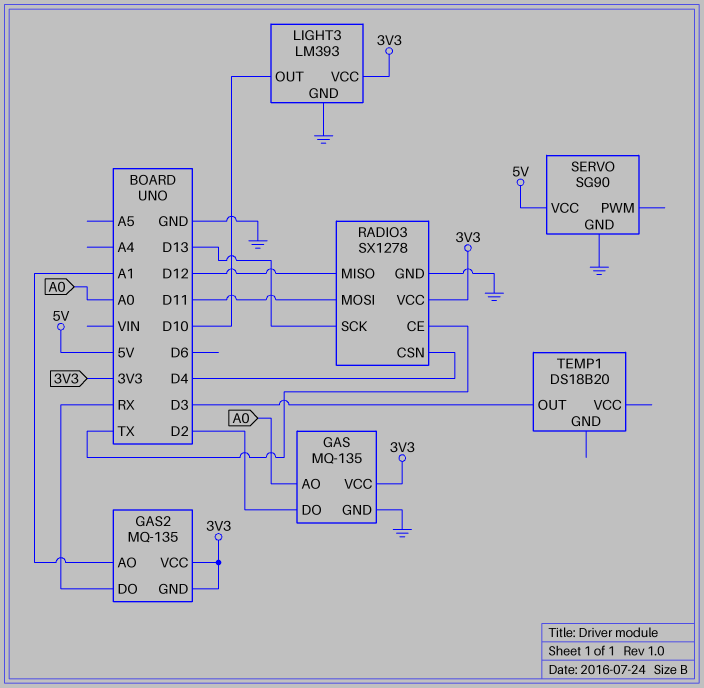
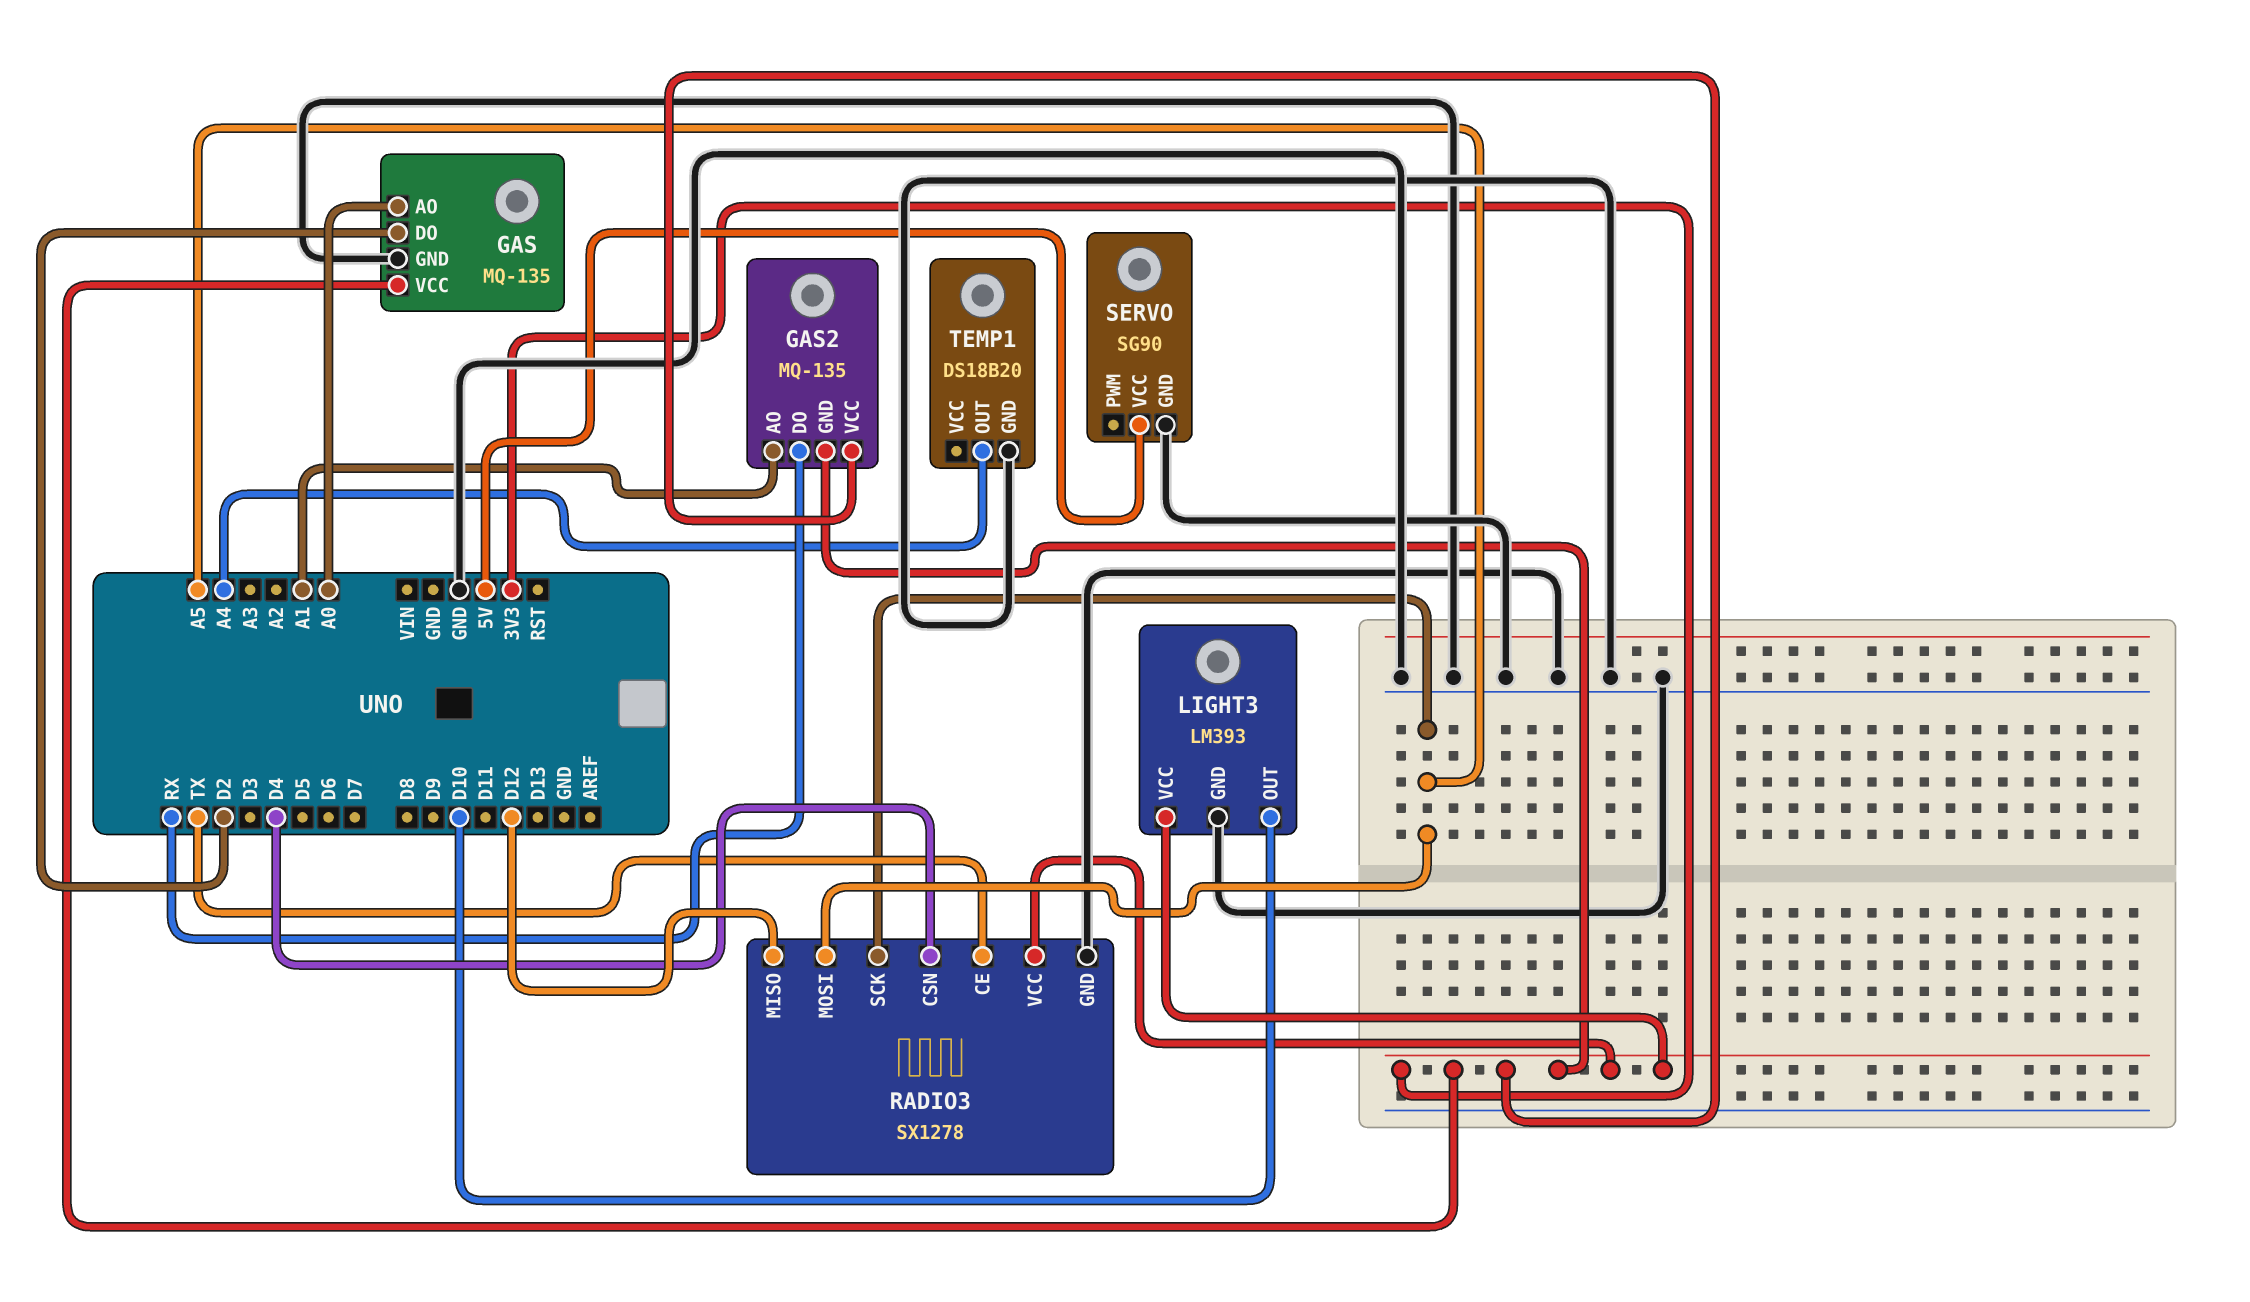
RADIO3 pin MOSI: D11 -> A5
RADIO3 pin SCK: D13 -> A5
TEMP1 pin GND: none -> GND
TEMP1 pin OUT: D3 -> A4

